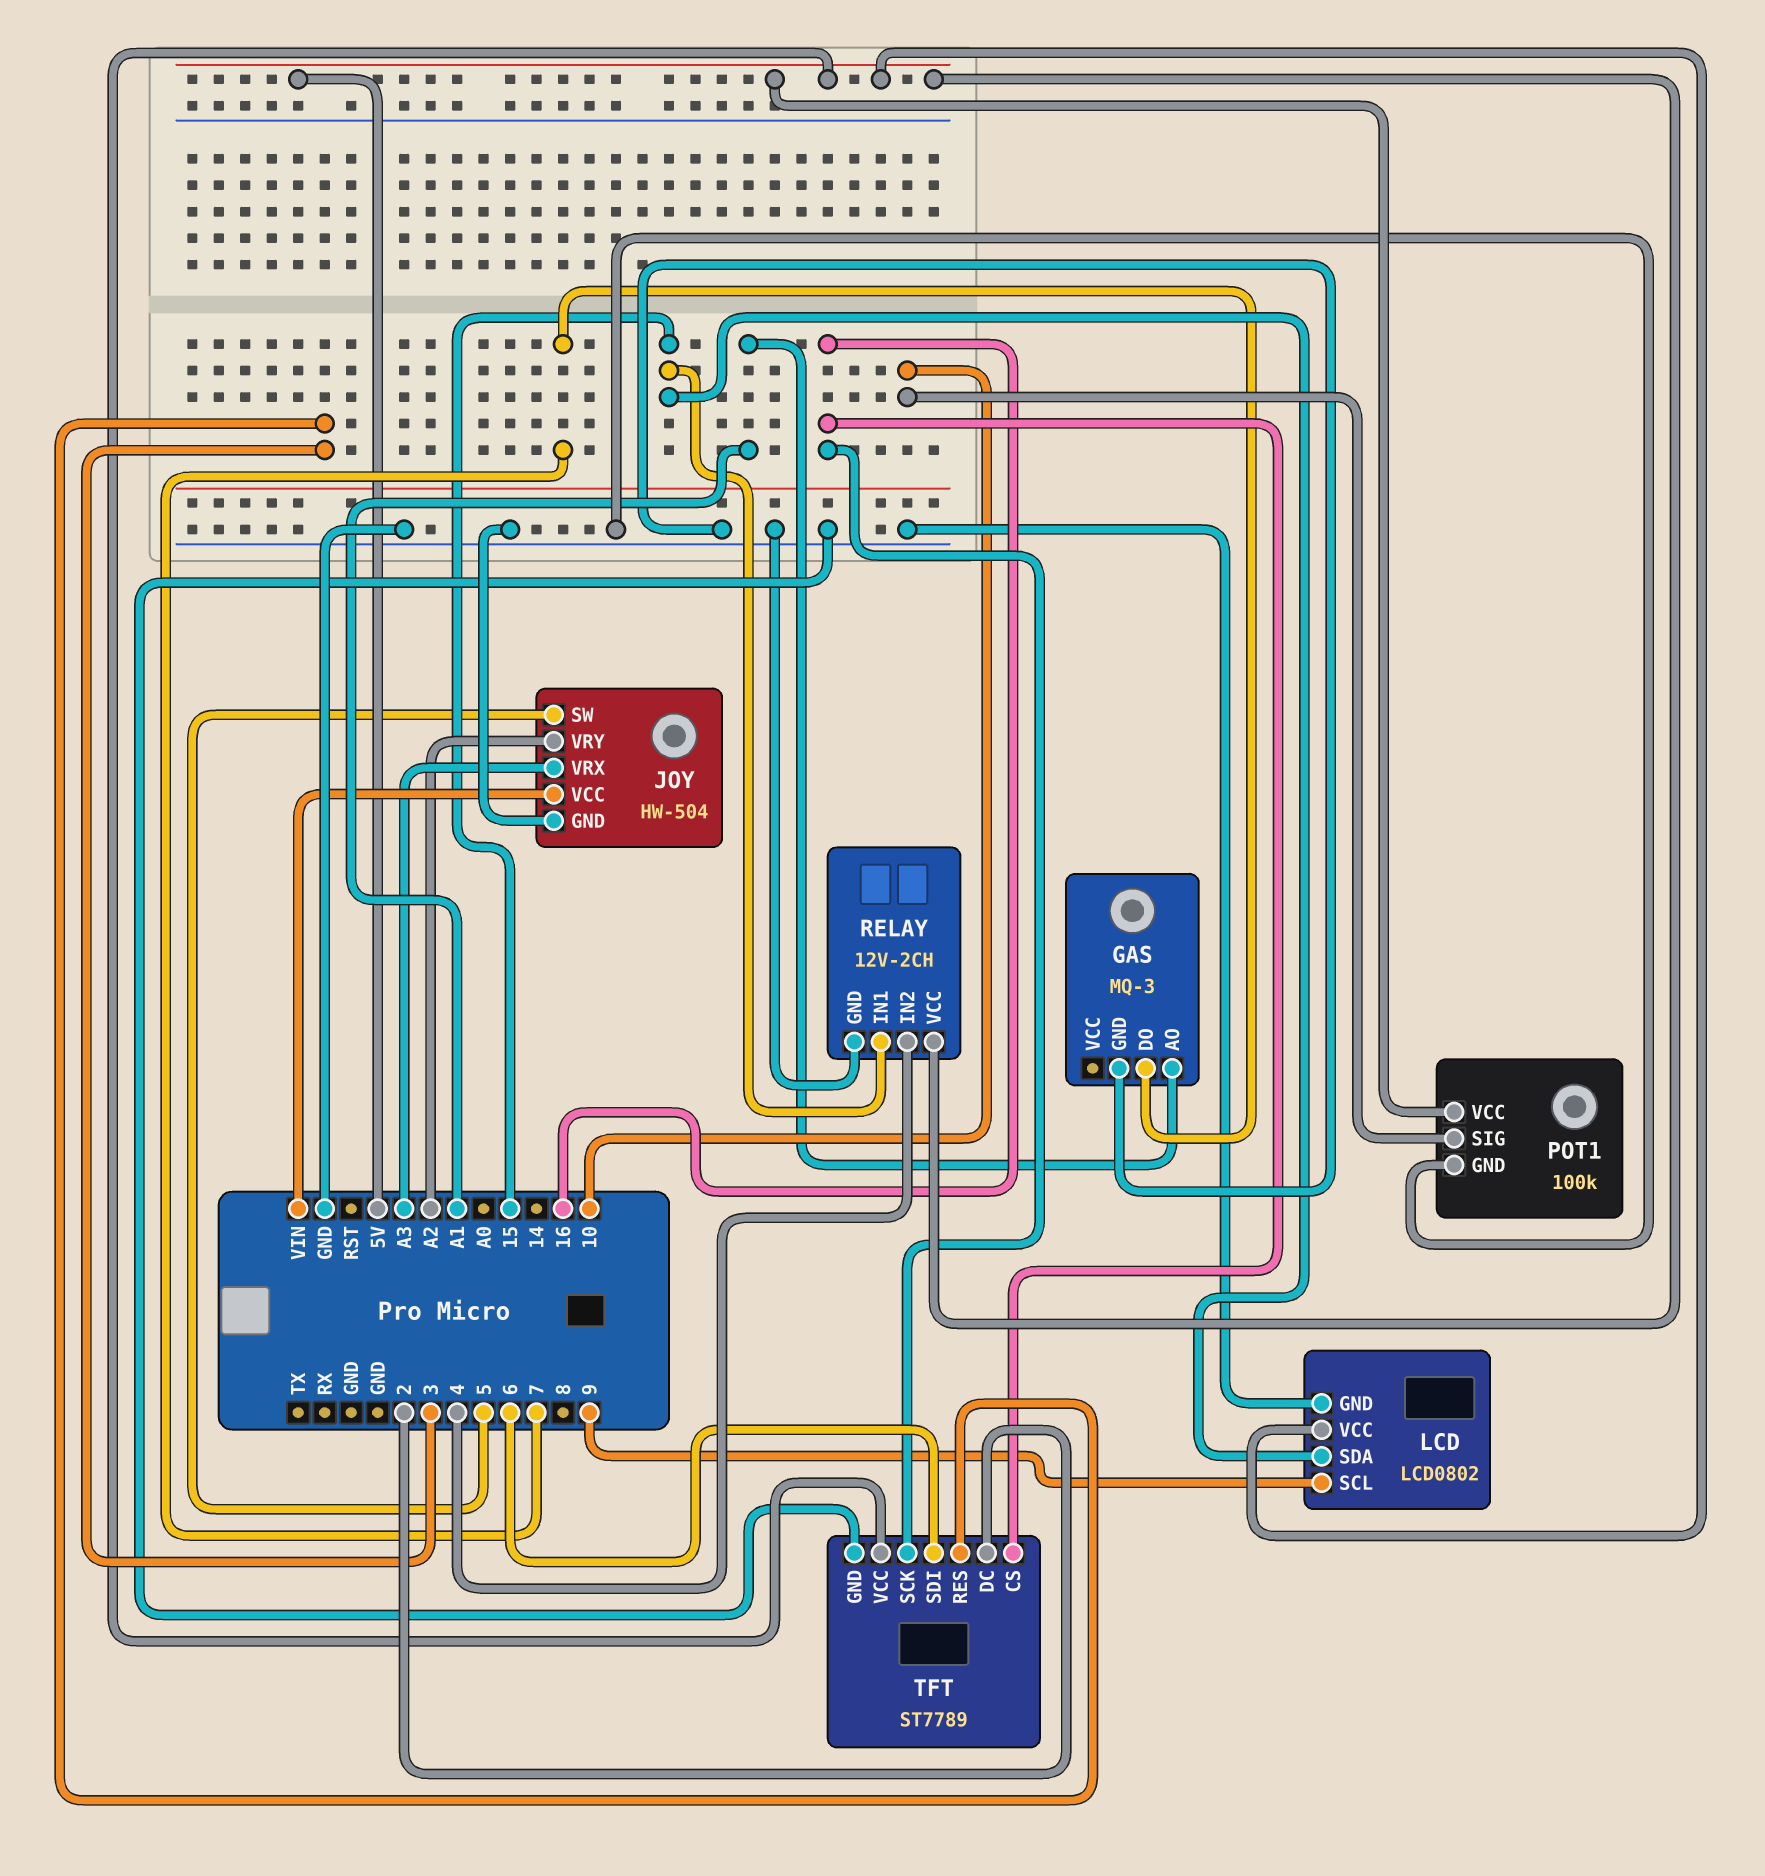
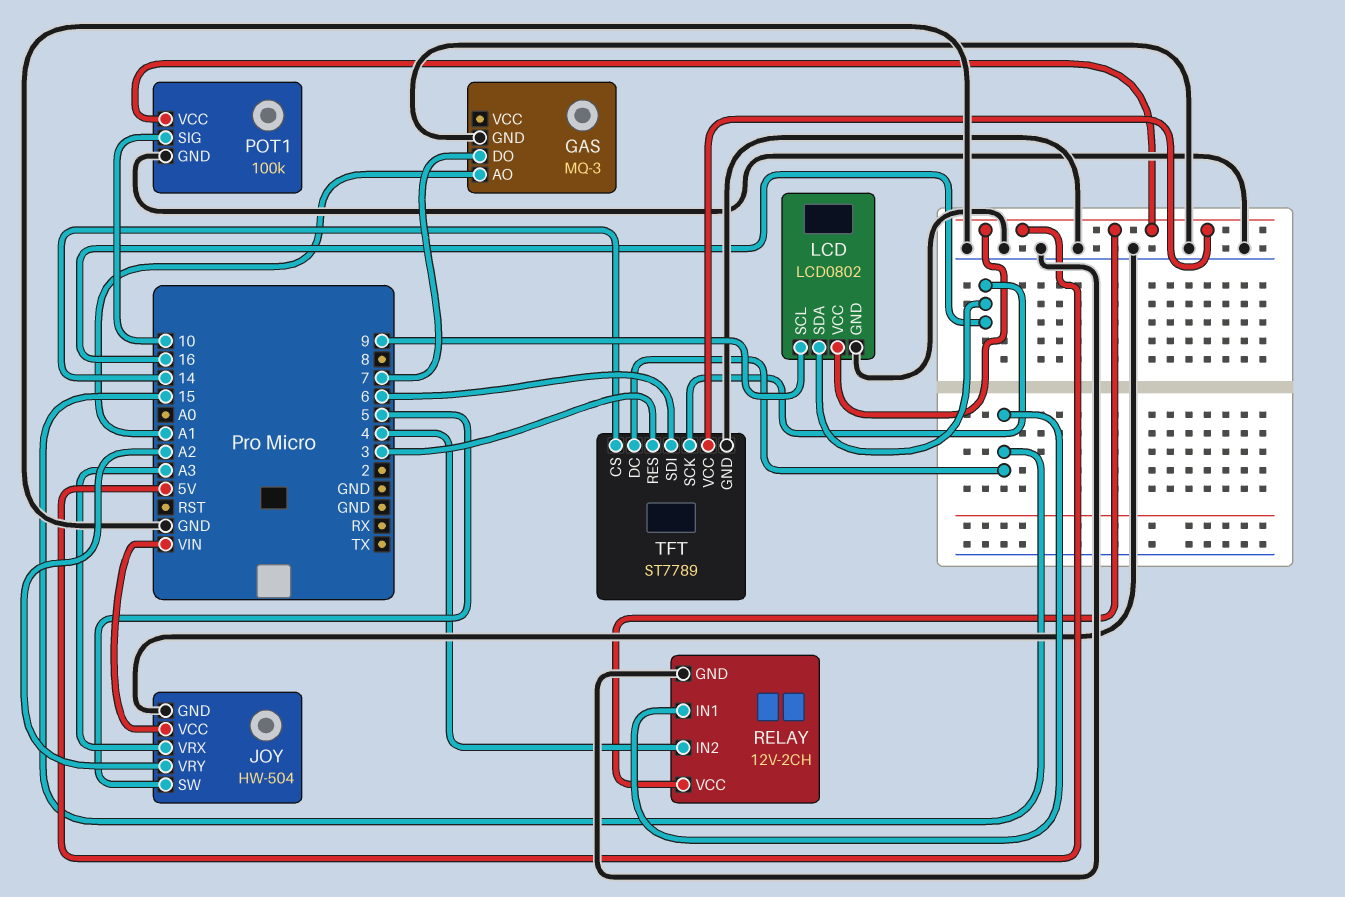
LCD pin SDA: 15 -> 16
TFT pin CS: 16 -> 14
TFT pin DC: 2 -> 15

